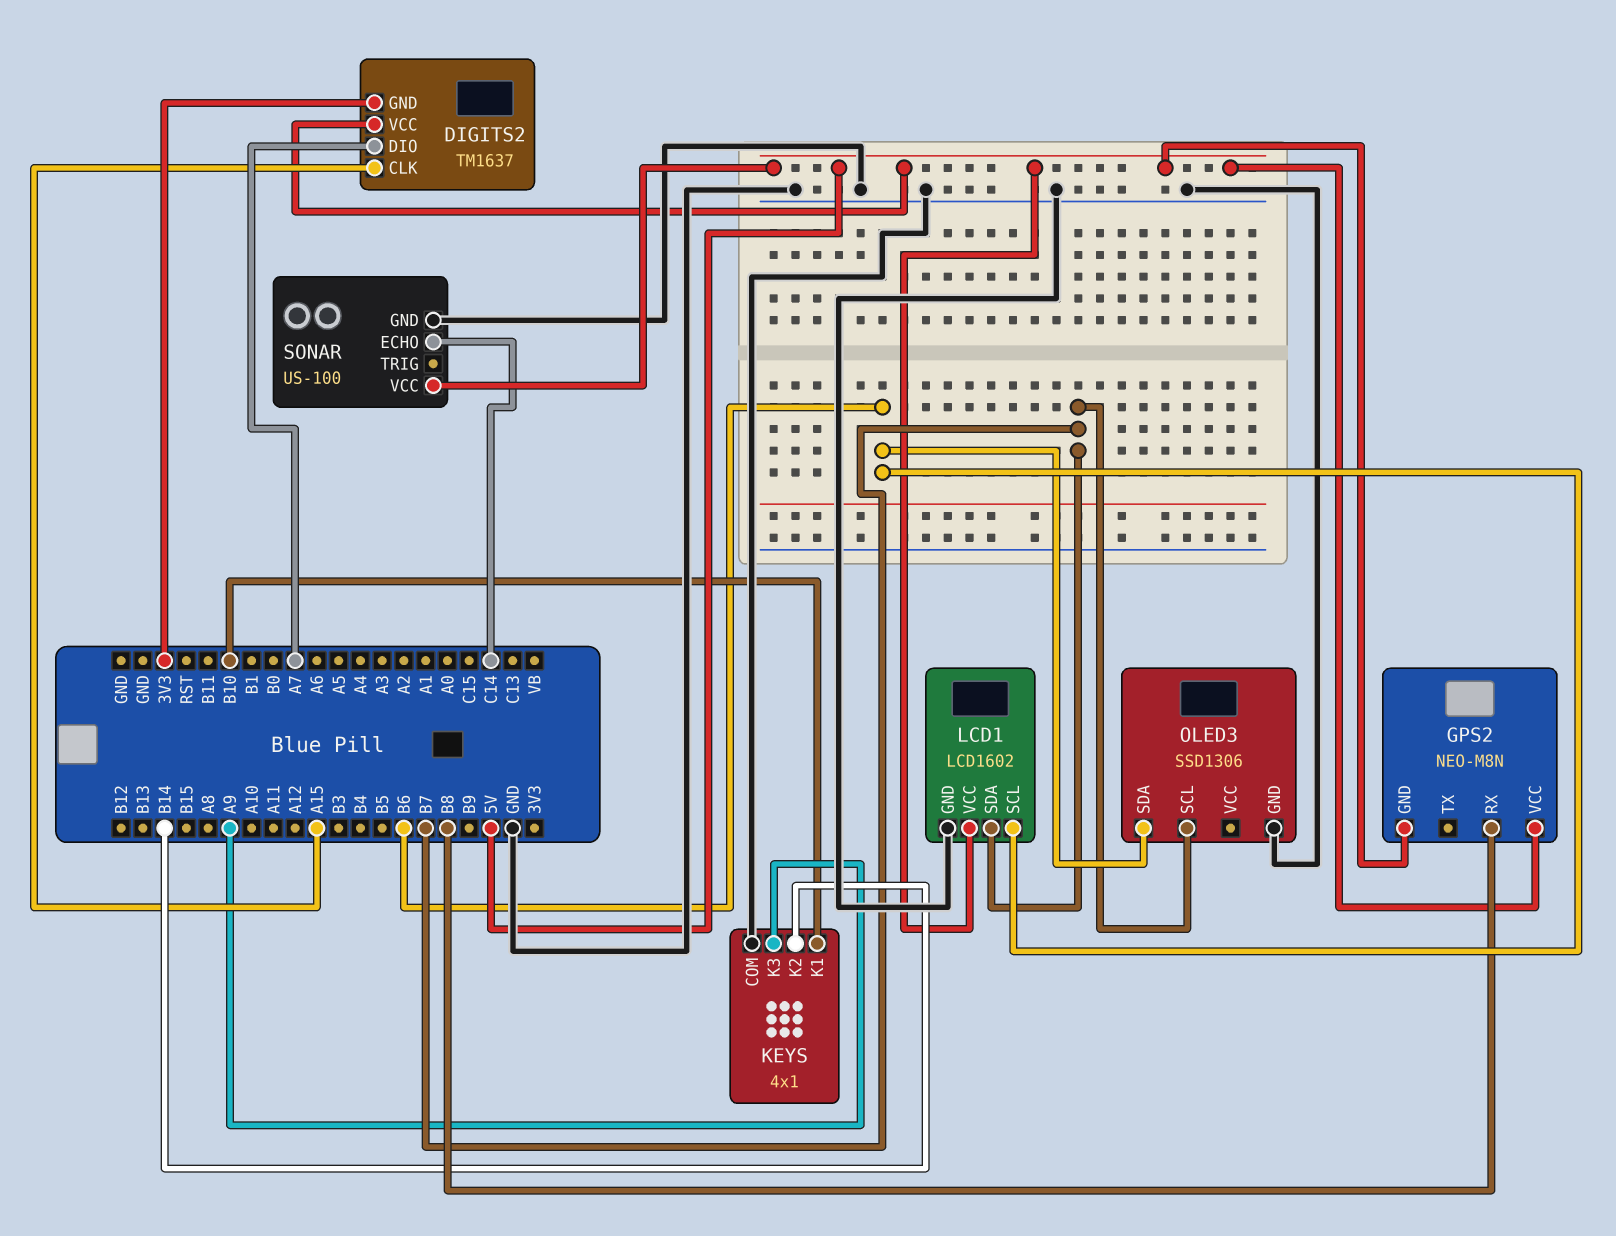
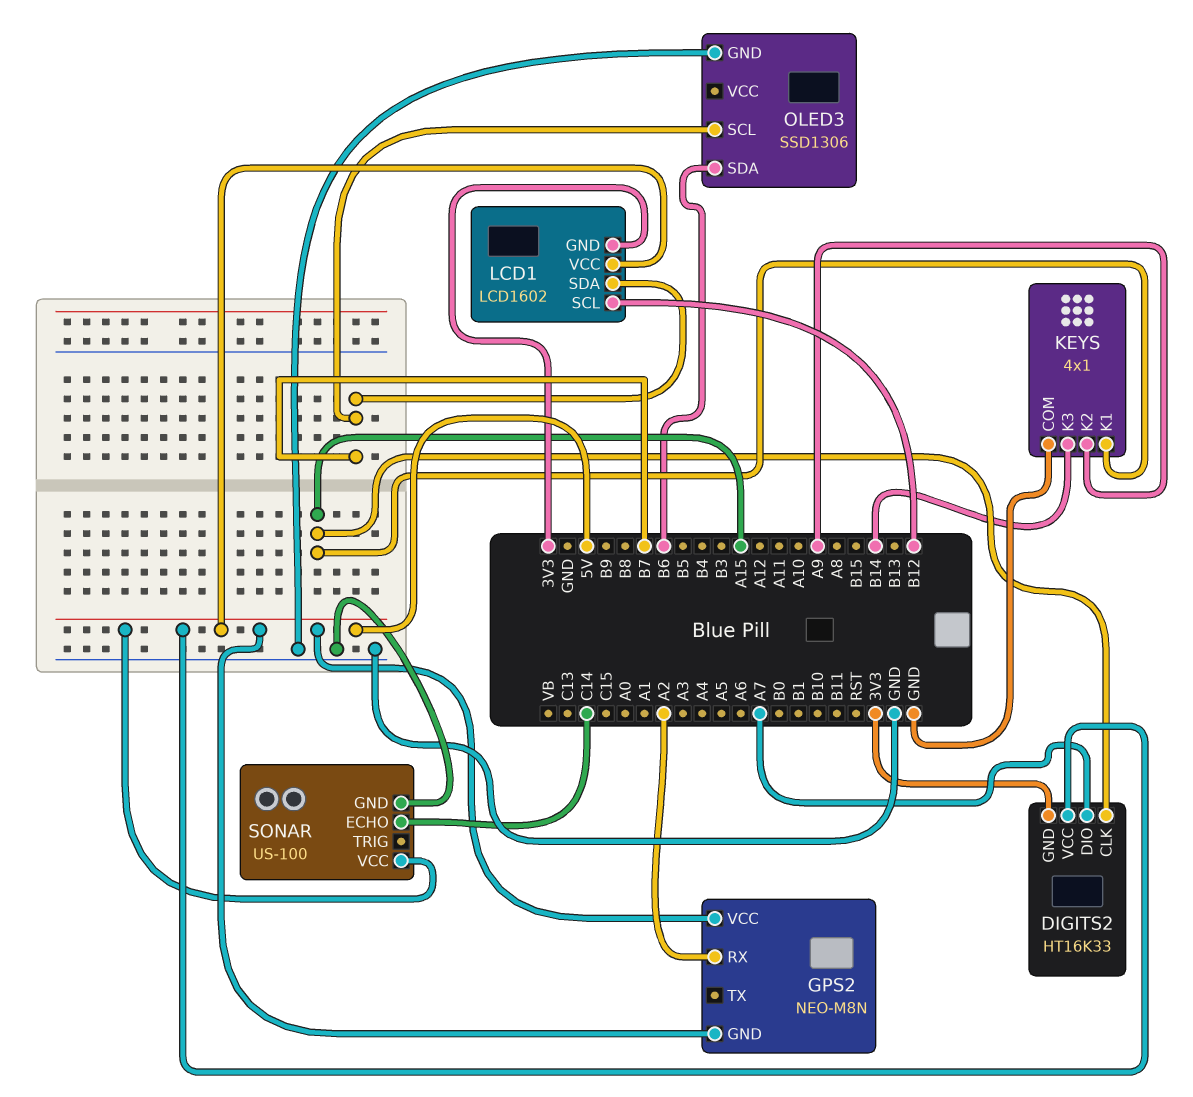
DIGITS2: TM1637 -> HT16K33
GPS2 pin RX: B8 -> A2
KEYS pin K1: B10 -> A15
KEYS pin K2: B14 -> A9
KEYS pin K3: A9 -> B14
LCD1 pin GND: GND -> 3V3
LCD1 pin SCL: B6 -> B12

